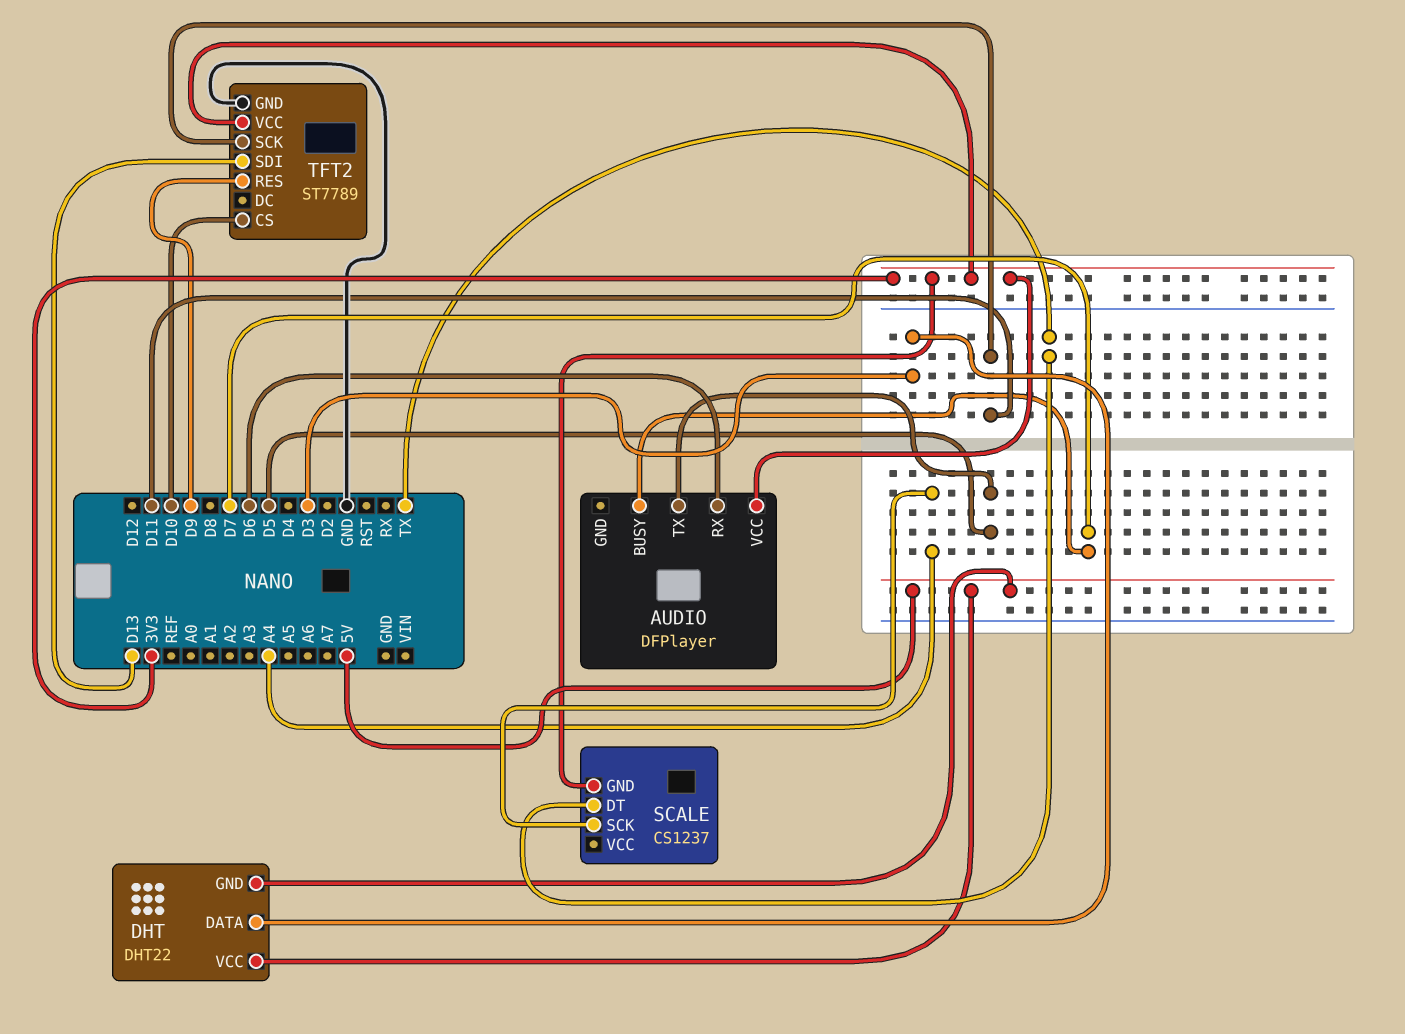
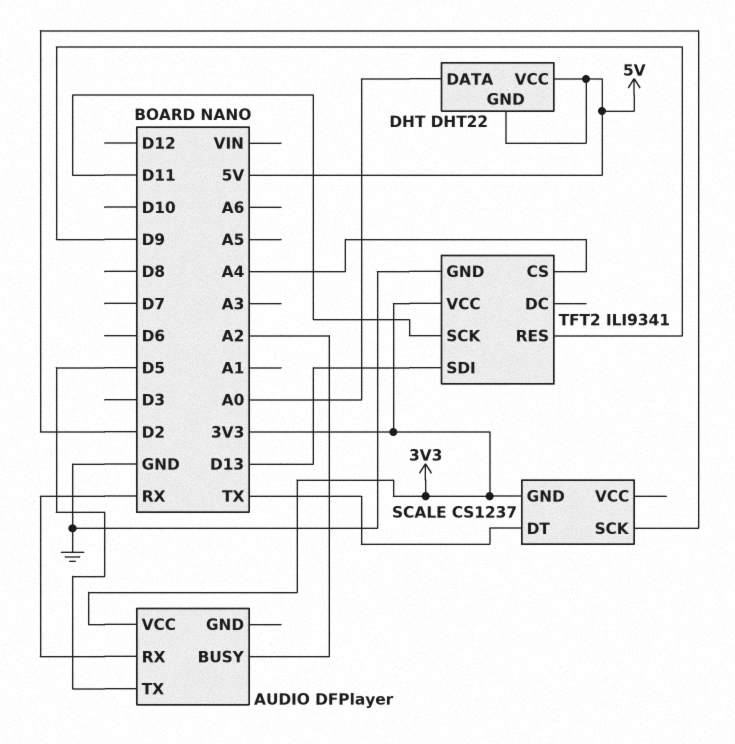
AUDIO pin BUSY: D7 -> A2
AUDIO pin RX: D6 -> RX
DHT pin DATA: D3 -> A0
SCALE pin SCK: A4 -> D2
TFT2: ST7789 -> ILI9341
TFT2 pin CS: D10 -> A4

